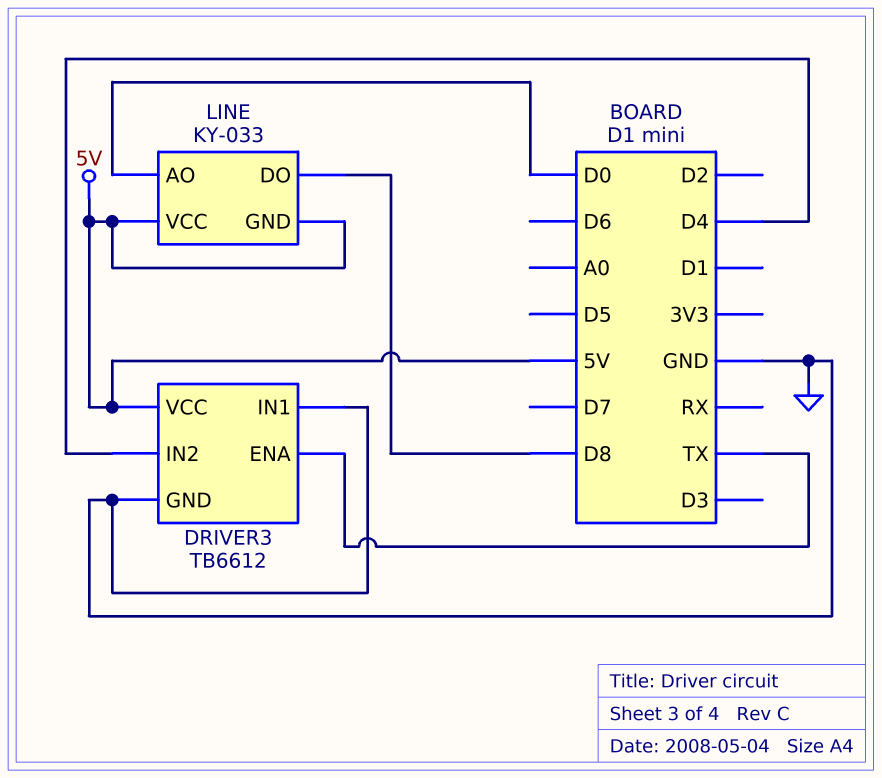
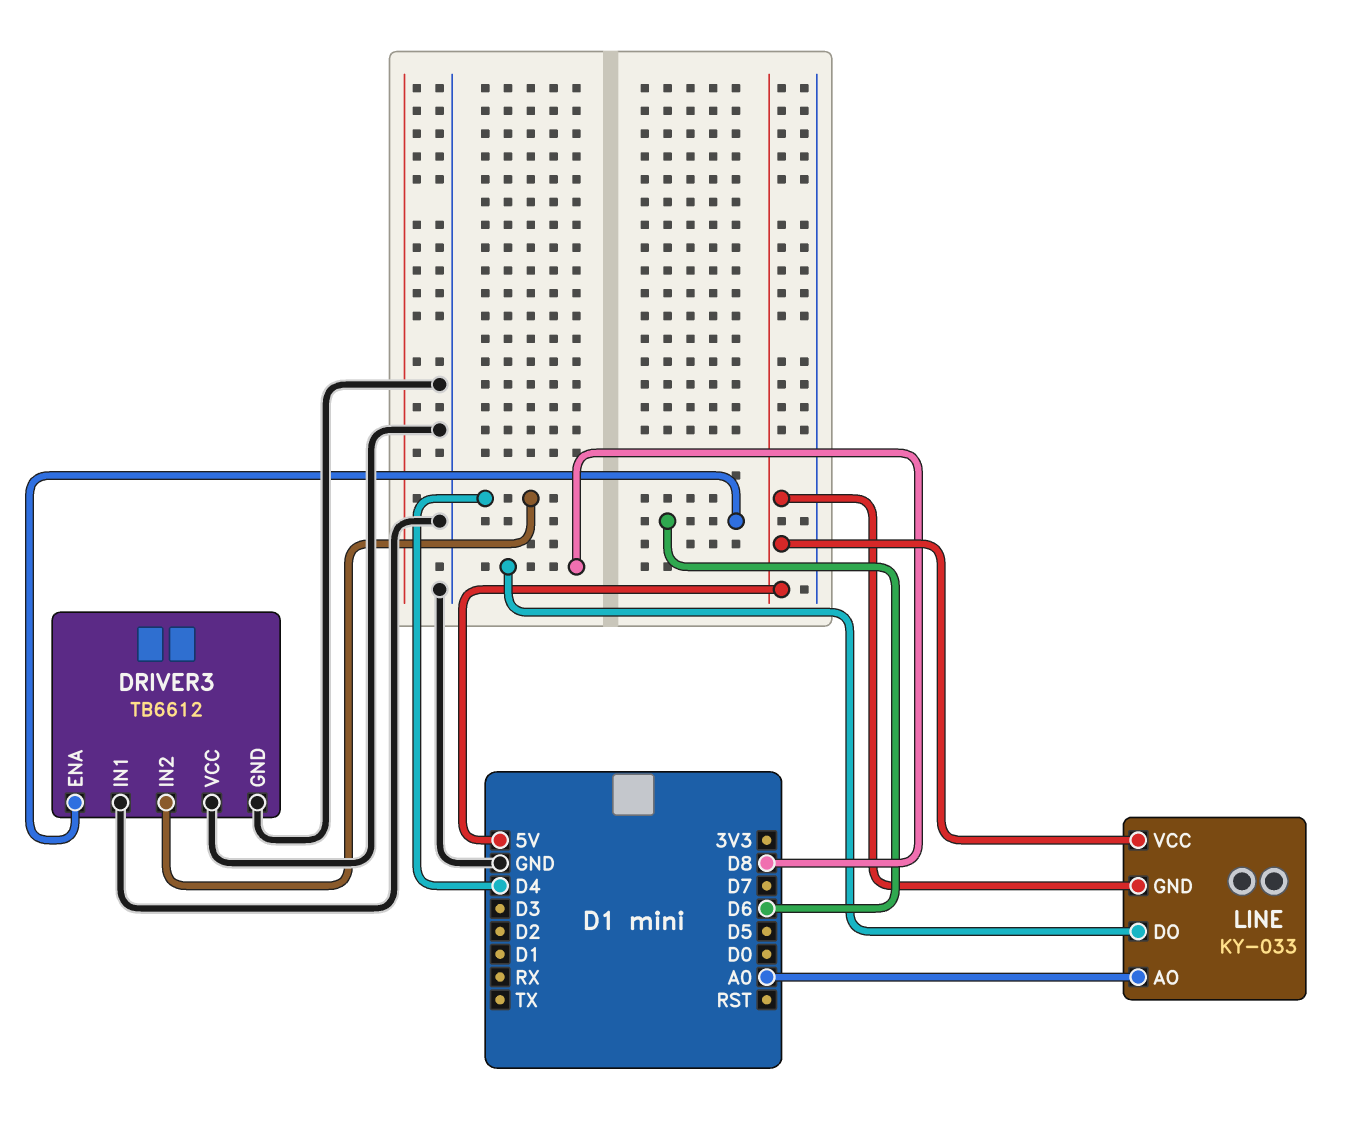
DRIVER3 pin ENA: TX -> D6
DRIVER3 pin VCC: 5V -> GND
LINE pin AO: D0 -> A0

